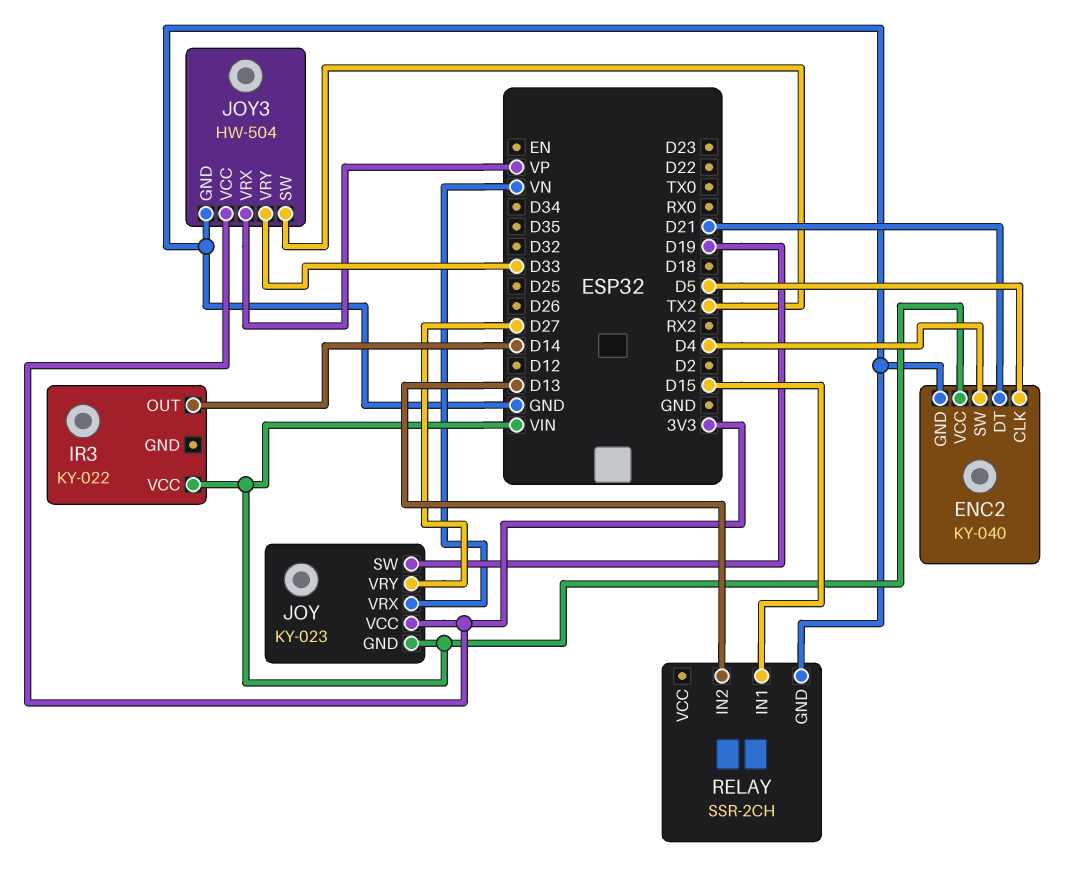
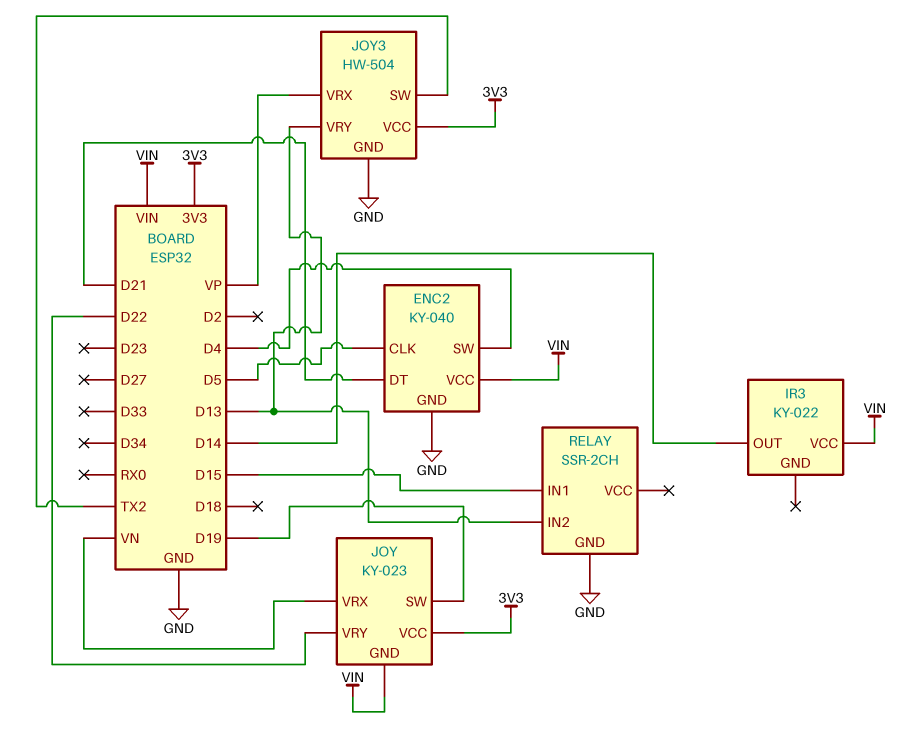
JOY pin VRY: D27 -> D22
JOY3 pin VRY: D33 -> D13

